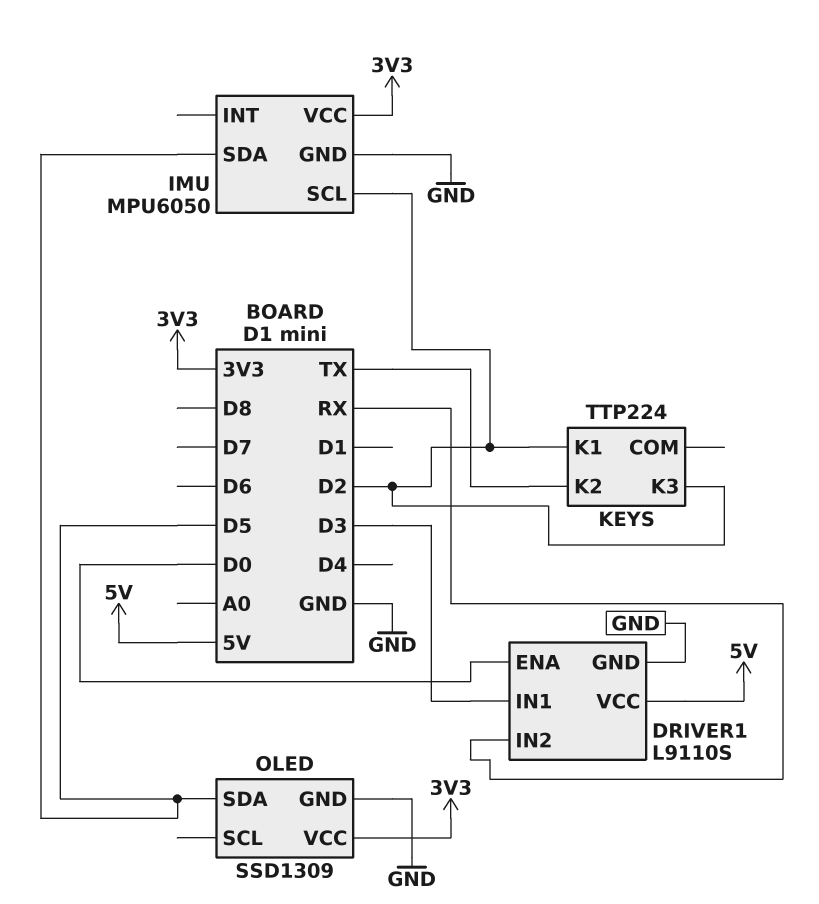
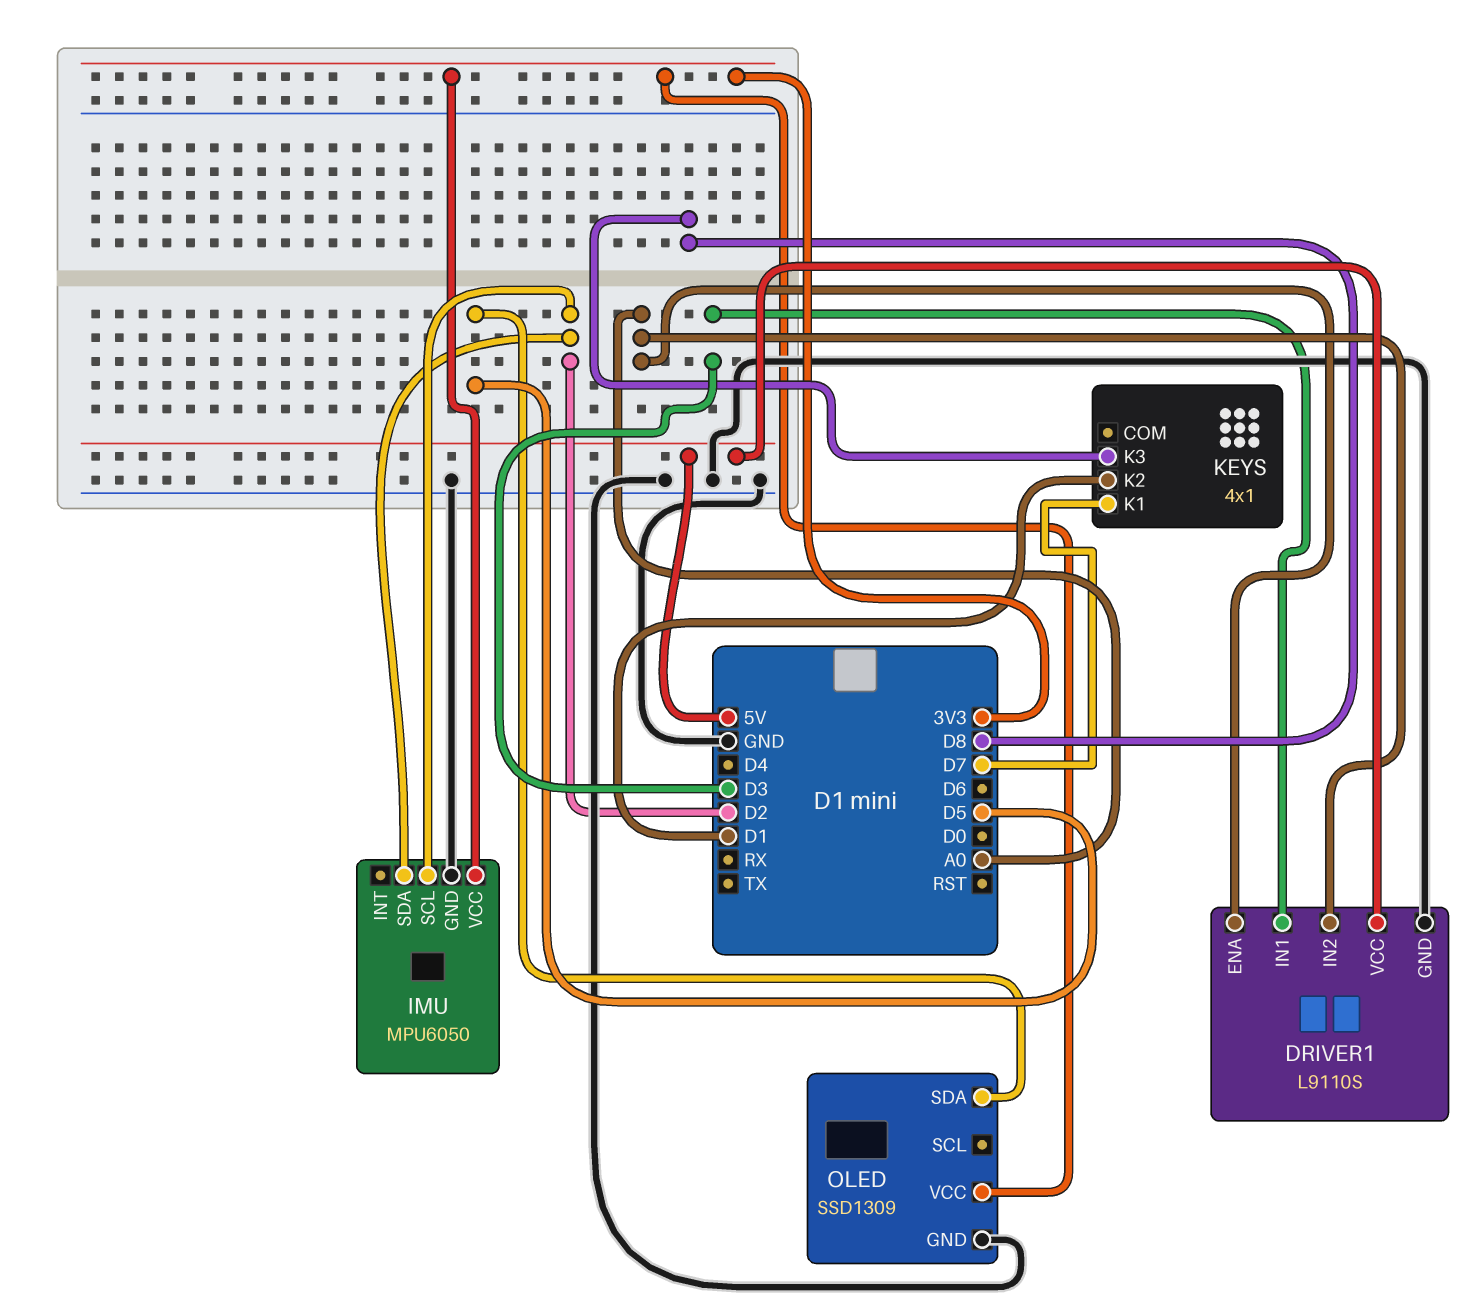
DRIVER1 pin ENA: D0 -> A0
DRIVER1 pin IN2: RX -> A0
IMU pin SDA: D5 -> D2
KEYS: TTP224 -> 4x1
KEYS pin K1: D2 -> D7
KEYS pin K2: TX -> D1
KEYS pin K3: D2 -> D8

